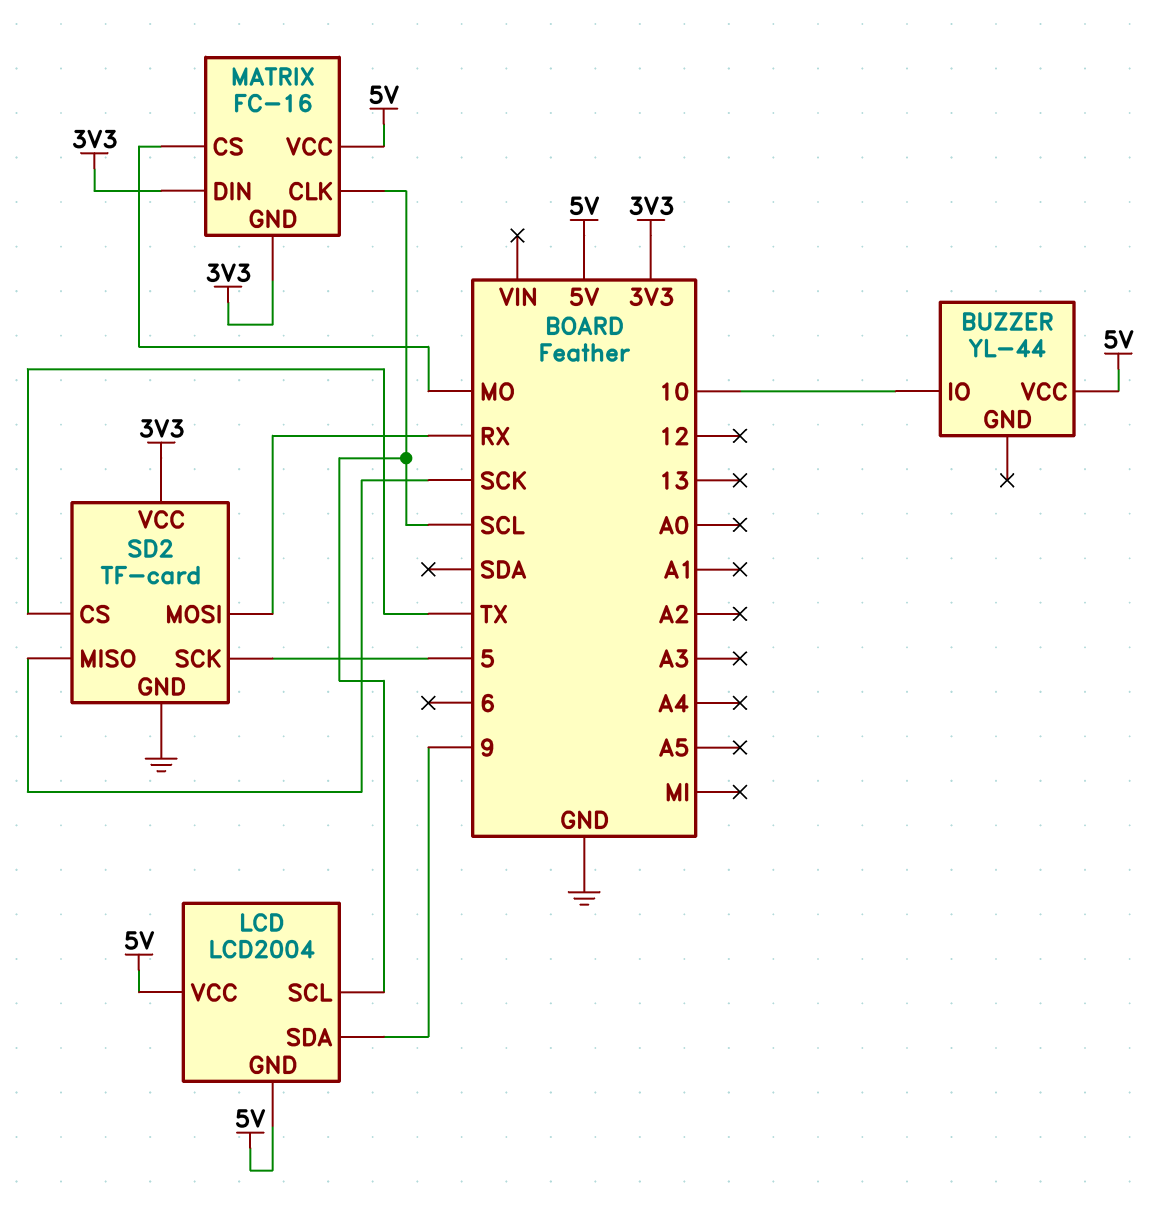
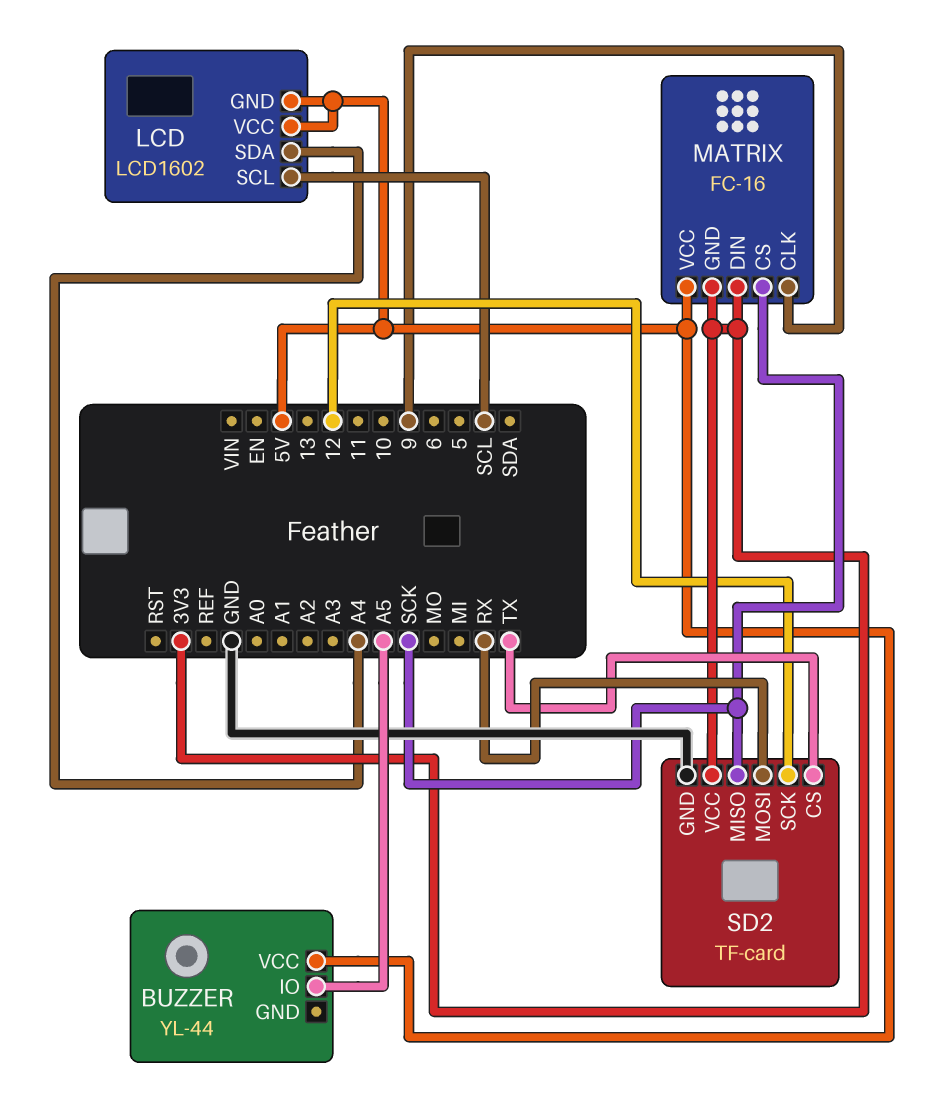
BUZZER pin IO: 10 -> A5
LCD: LCD2004 -> LCD1602
LCD pin SDA: 9 -> A4
MATRIX pin CLK: SCL -> 9
MATRIX pin CS: MO -> SCK
SD2 pin SCK: 5 -> 12

